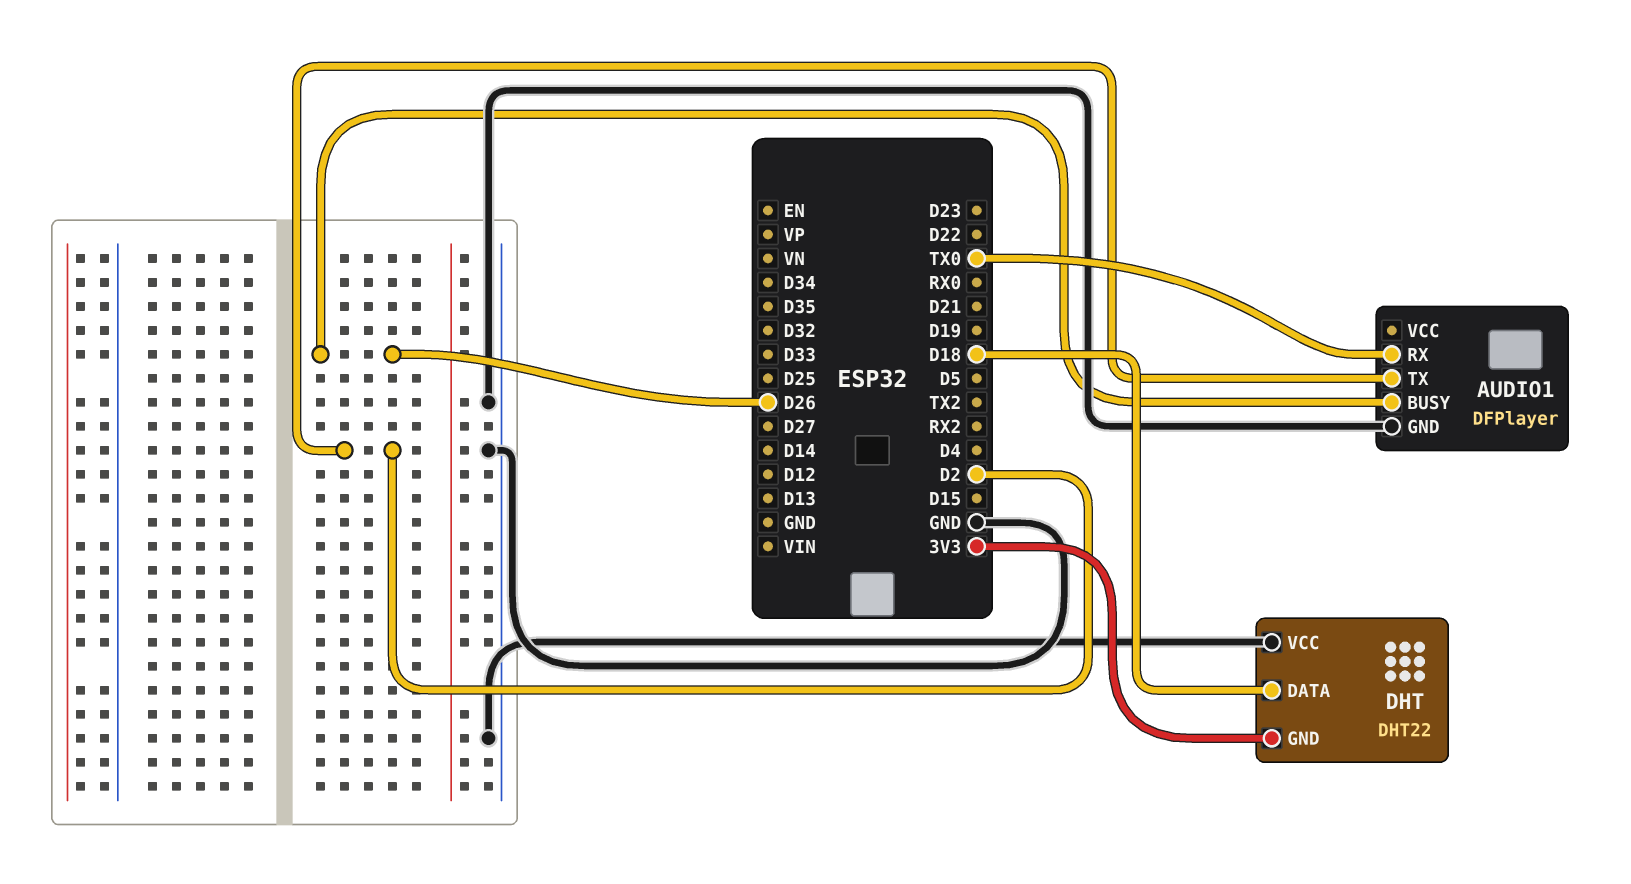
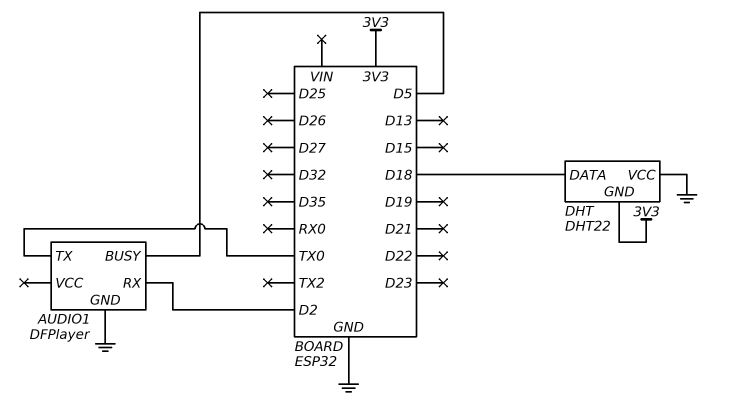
AUDIO1 pin BUSY: D26 -> D5
AUDIO1 pin RX: TX0 -> D2
AUDIO1 pin TX: D2 -> TX0

